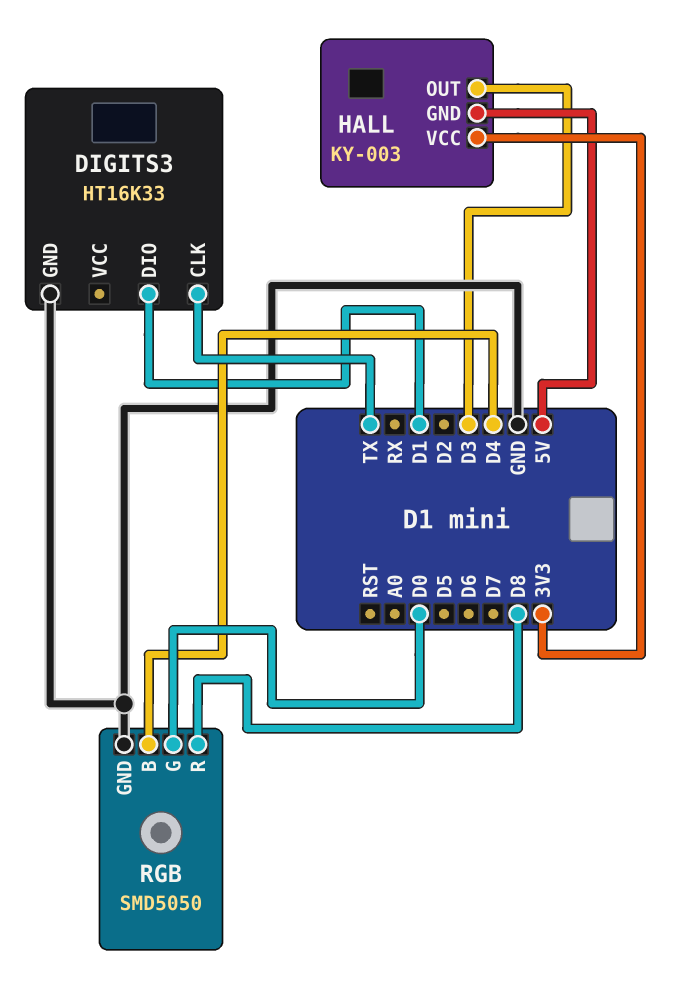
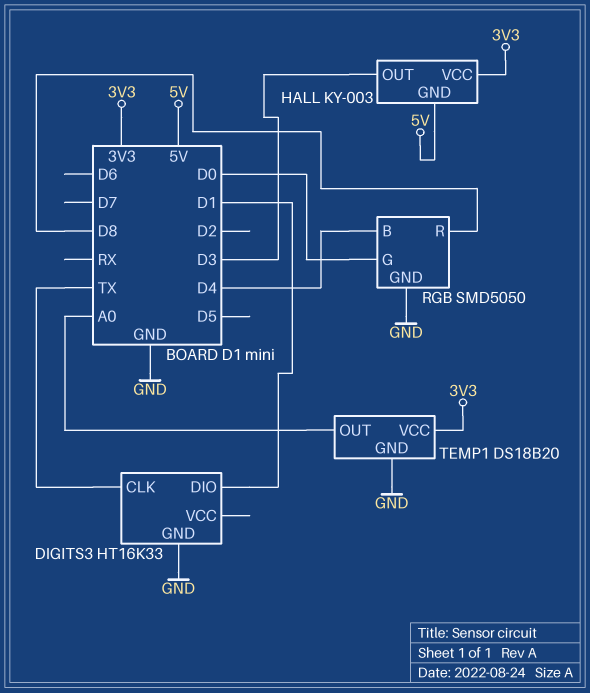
TEMP1: none -> DS18B20
TEMP1 pin GND: none -> GND
TEMP1 pin OUT: none -> A0
TEMP1 pin VCC: none -> 3V3

